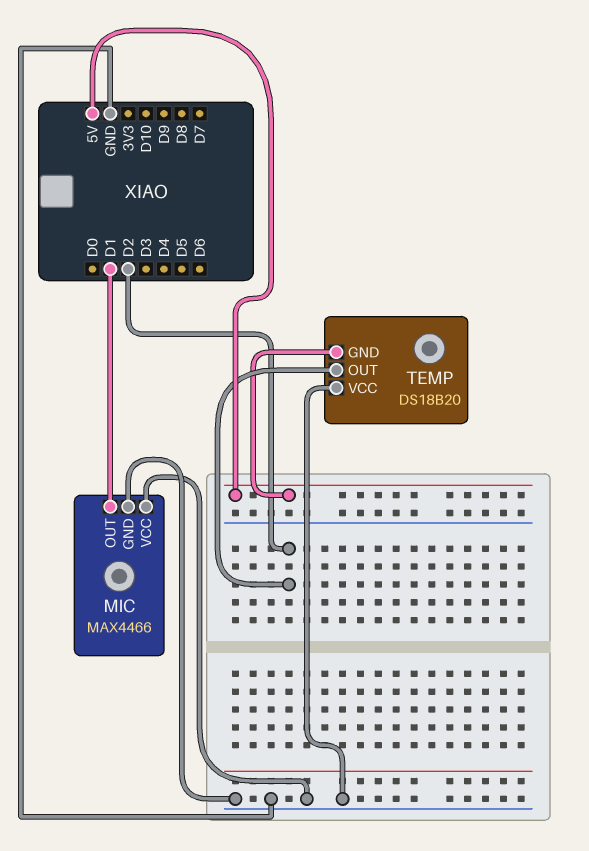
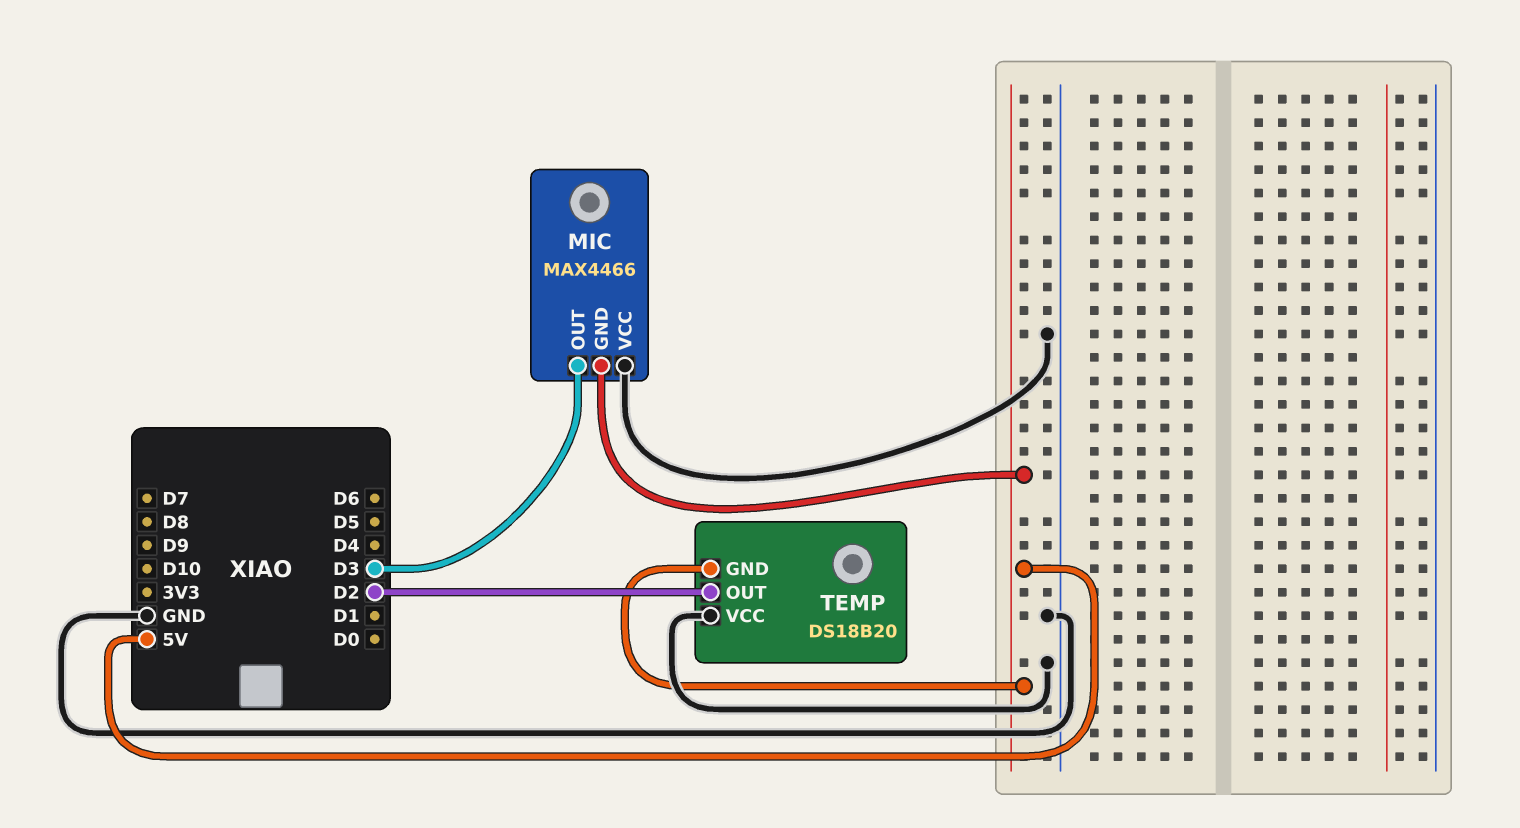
MIC pin GND: GND -> 5V
MIC pin OUT: D1 -> D3

